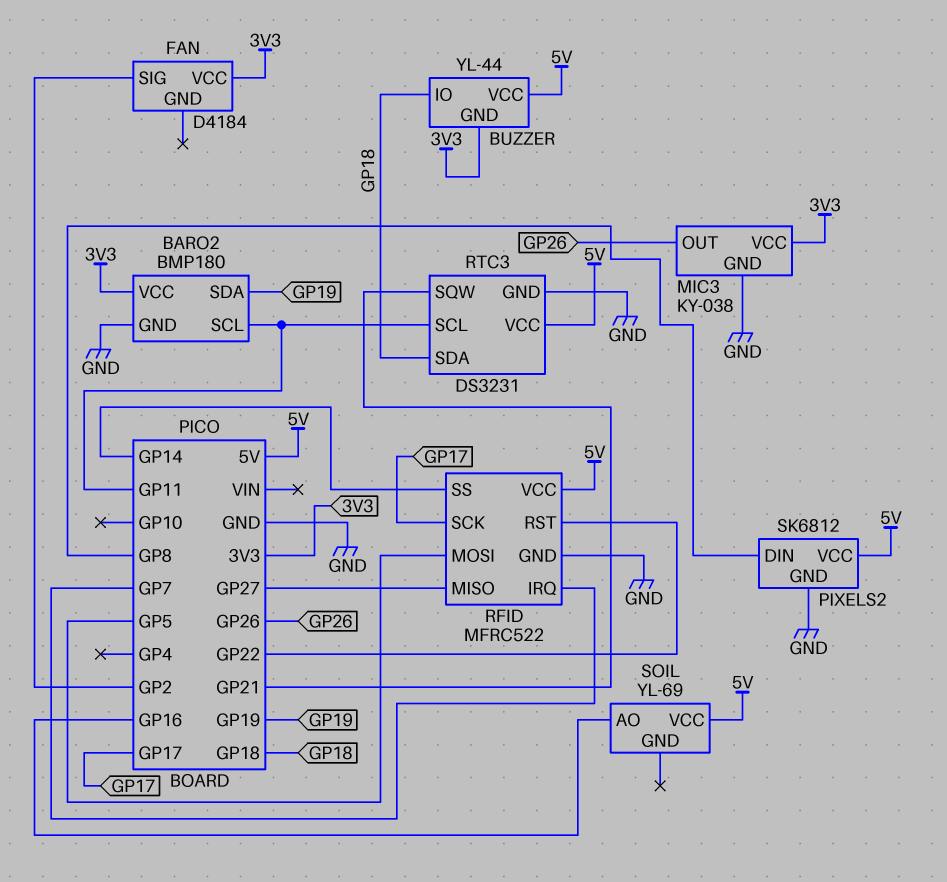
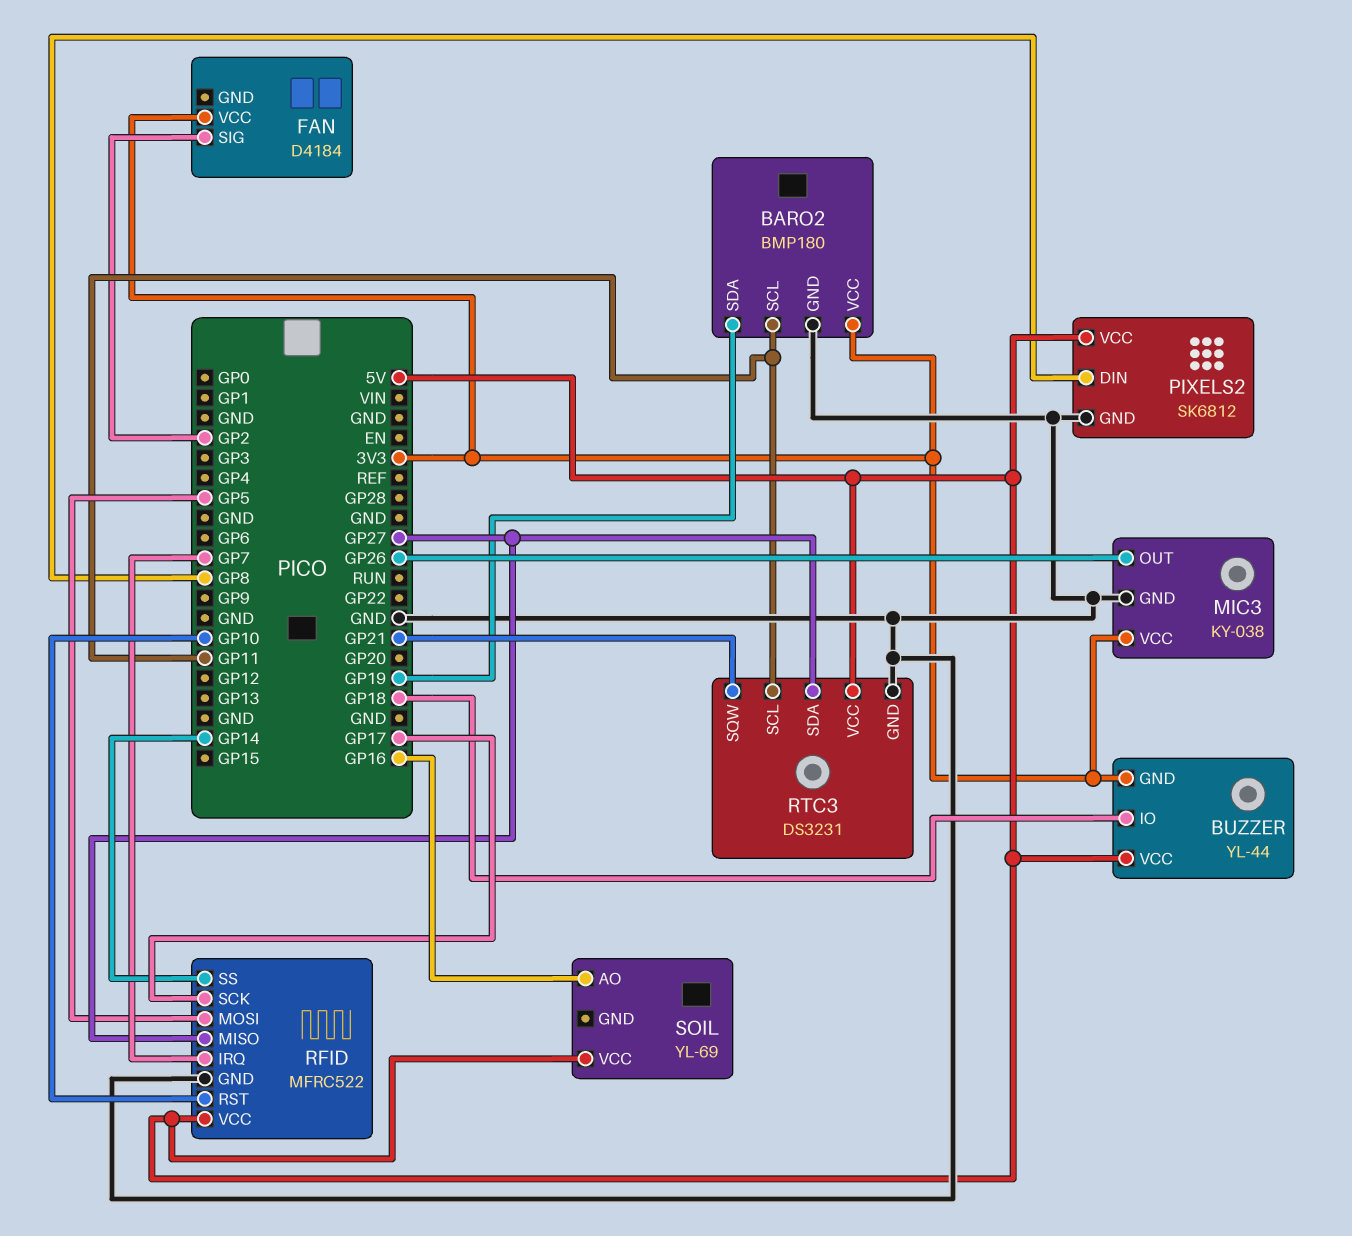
RFID pin RST: GP22 -> GP10
RTC3 pin SDA: GP18 -> GP27

